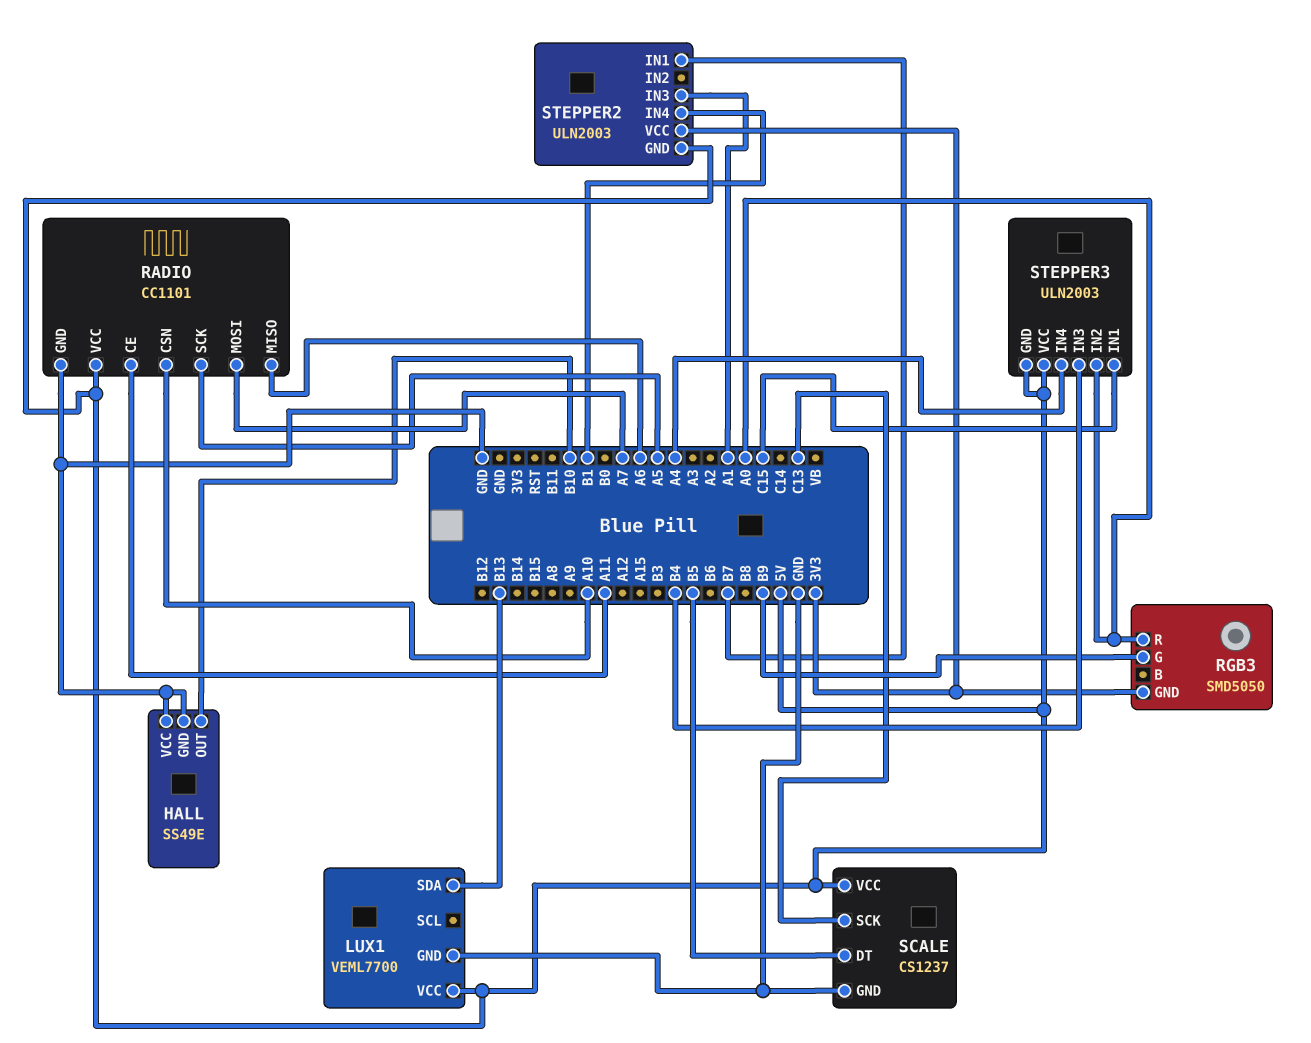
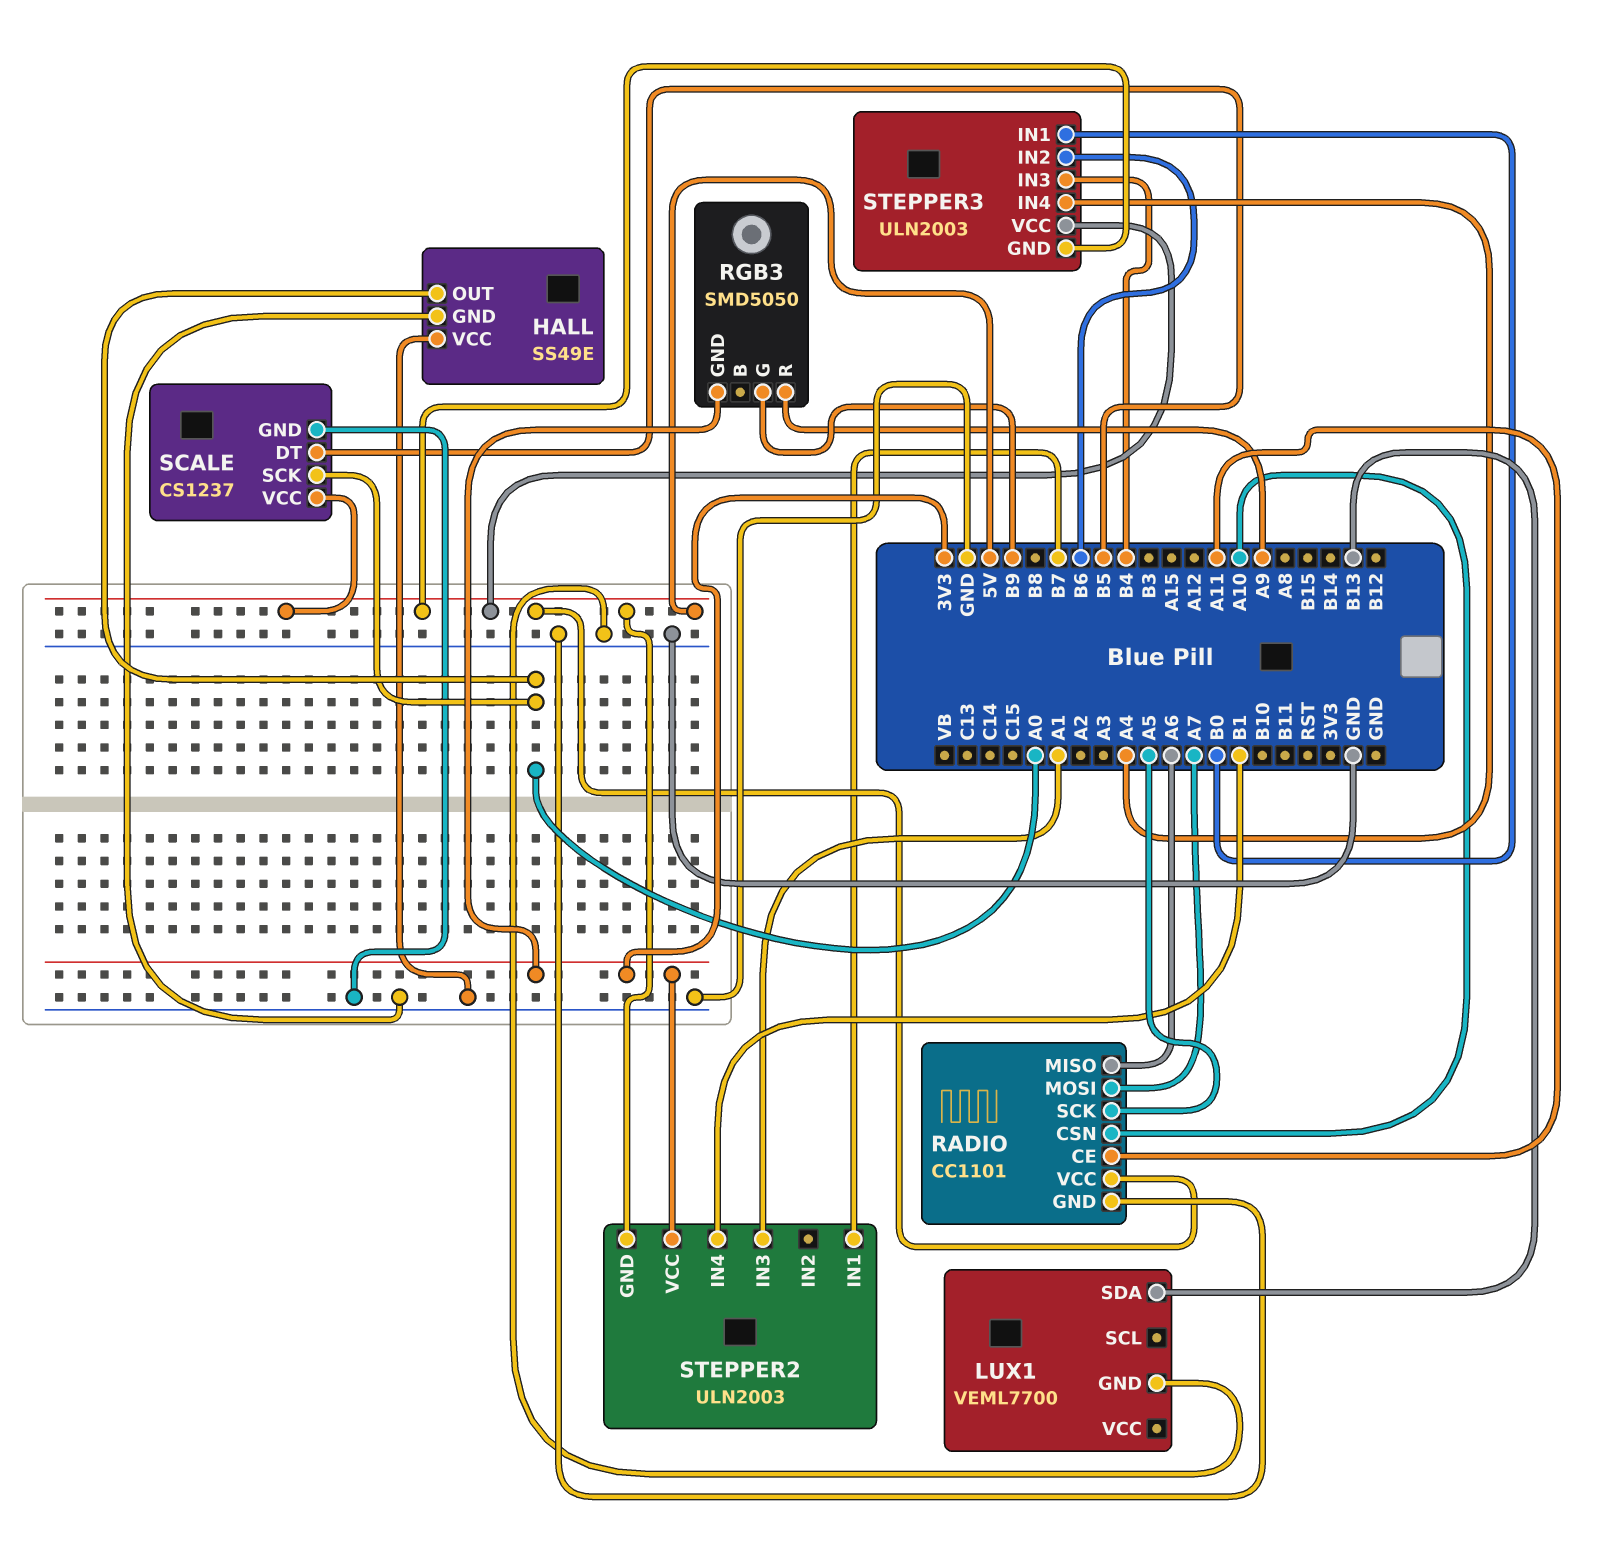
HALL pin OUT: B10 -> A0
LUX1 pin VCC: 5V -> none
RGB3 pin R: A0 -> A9
SCALE pin SCK: C13 -> A0
STEPPER3 pin IN1: C15 -> B0
STEPPER3 pin IN2: A0 -> B6

